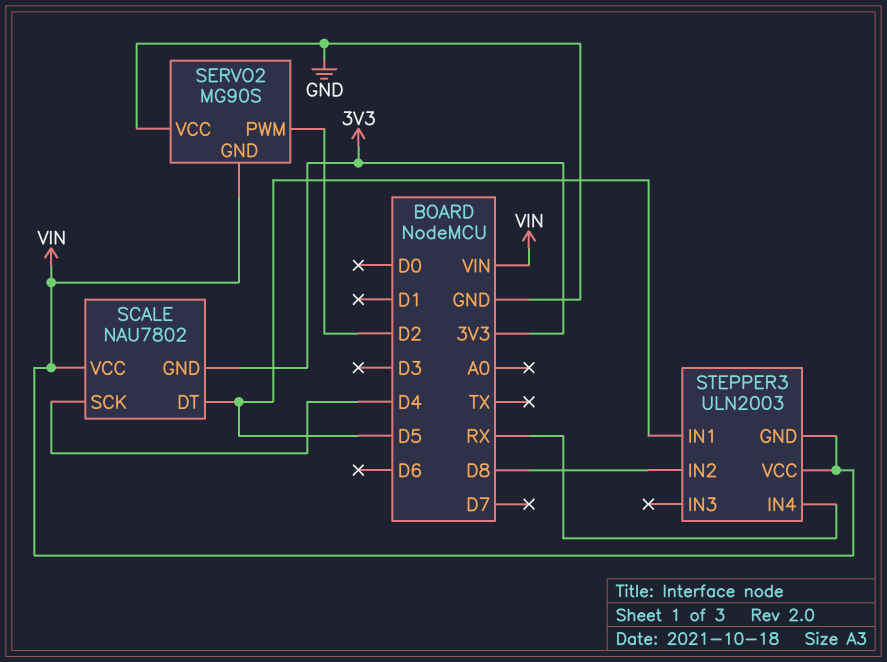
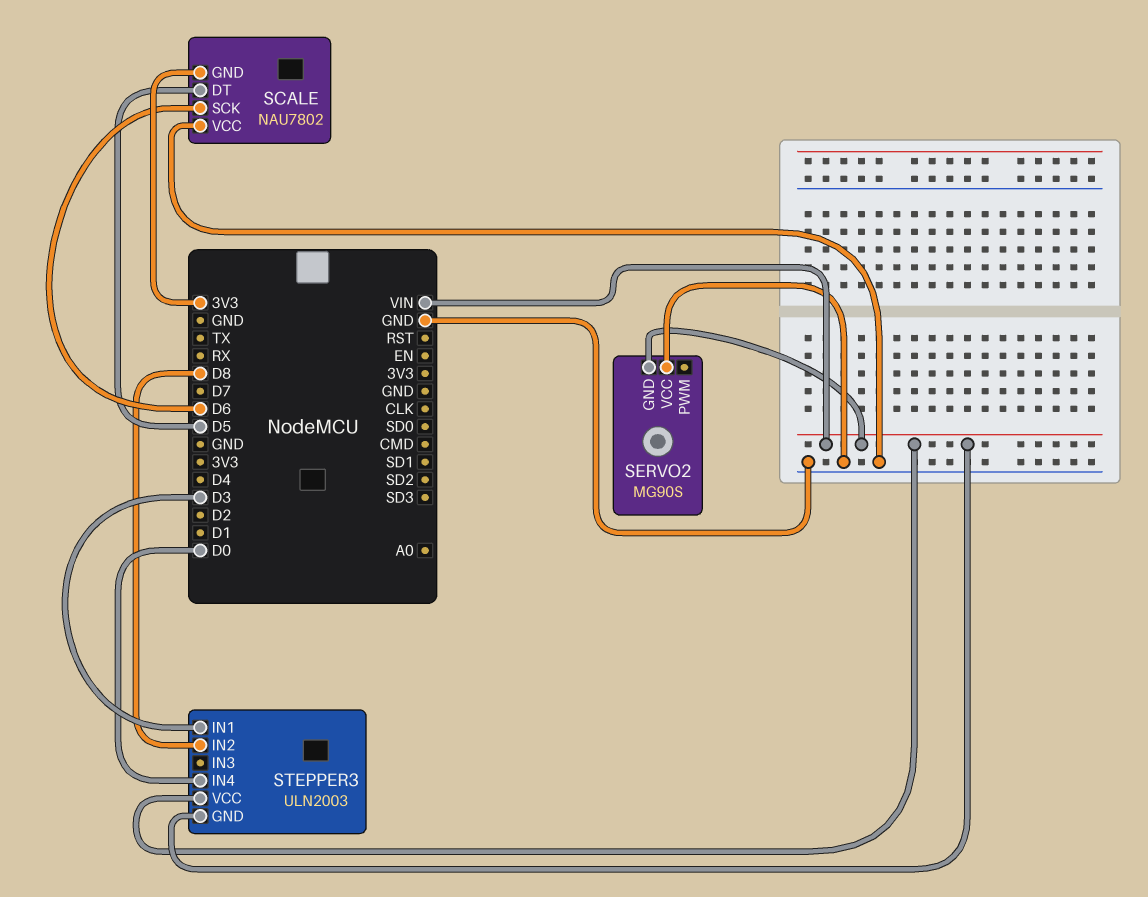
SCALE pin SCK: D4 -> D6
SCALE pin VCC: VIN -> GND
SERVO2 pin PWM: D2 -> none
STEPPER3 pin IN1: D5 -> D3
STEPPER3 pin IN4: RX -> D0

